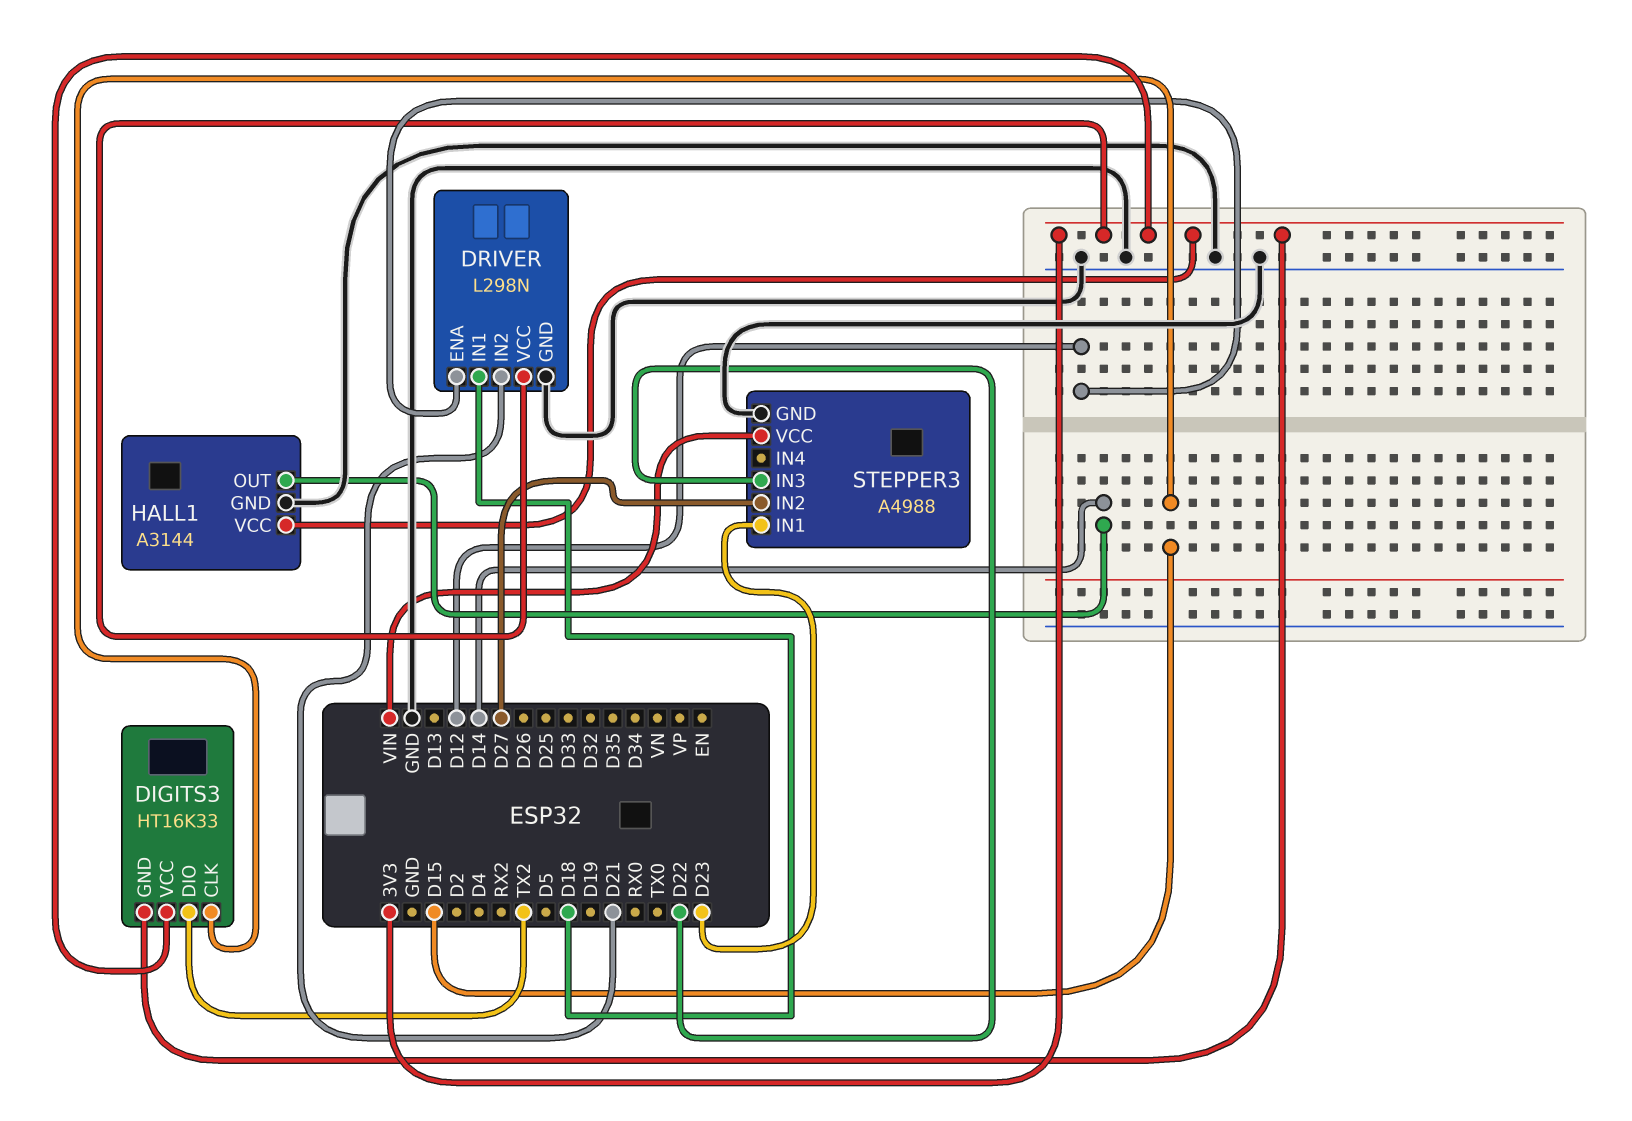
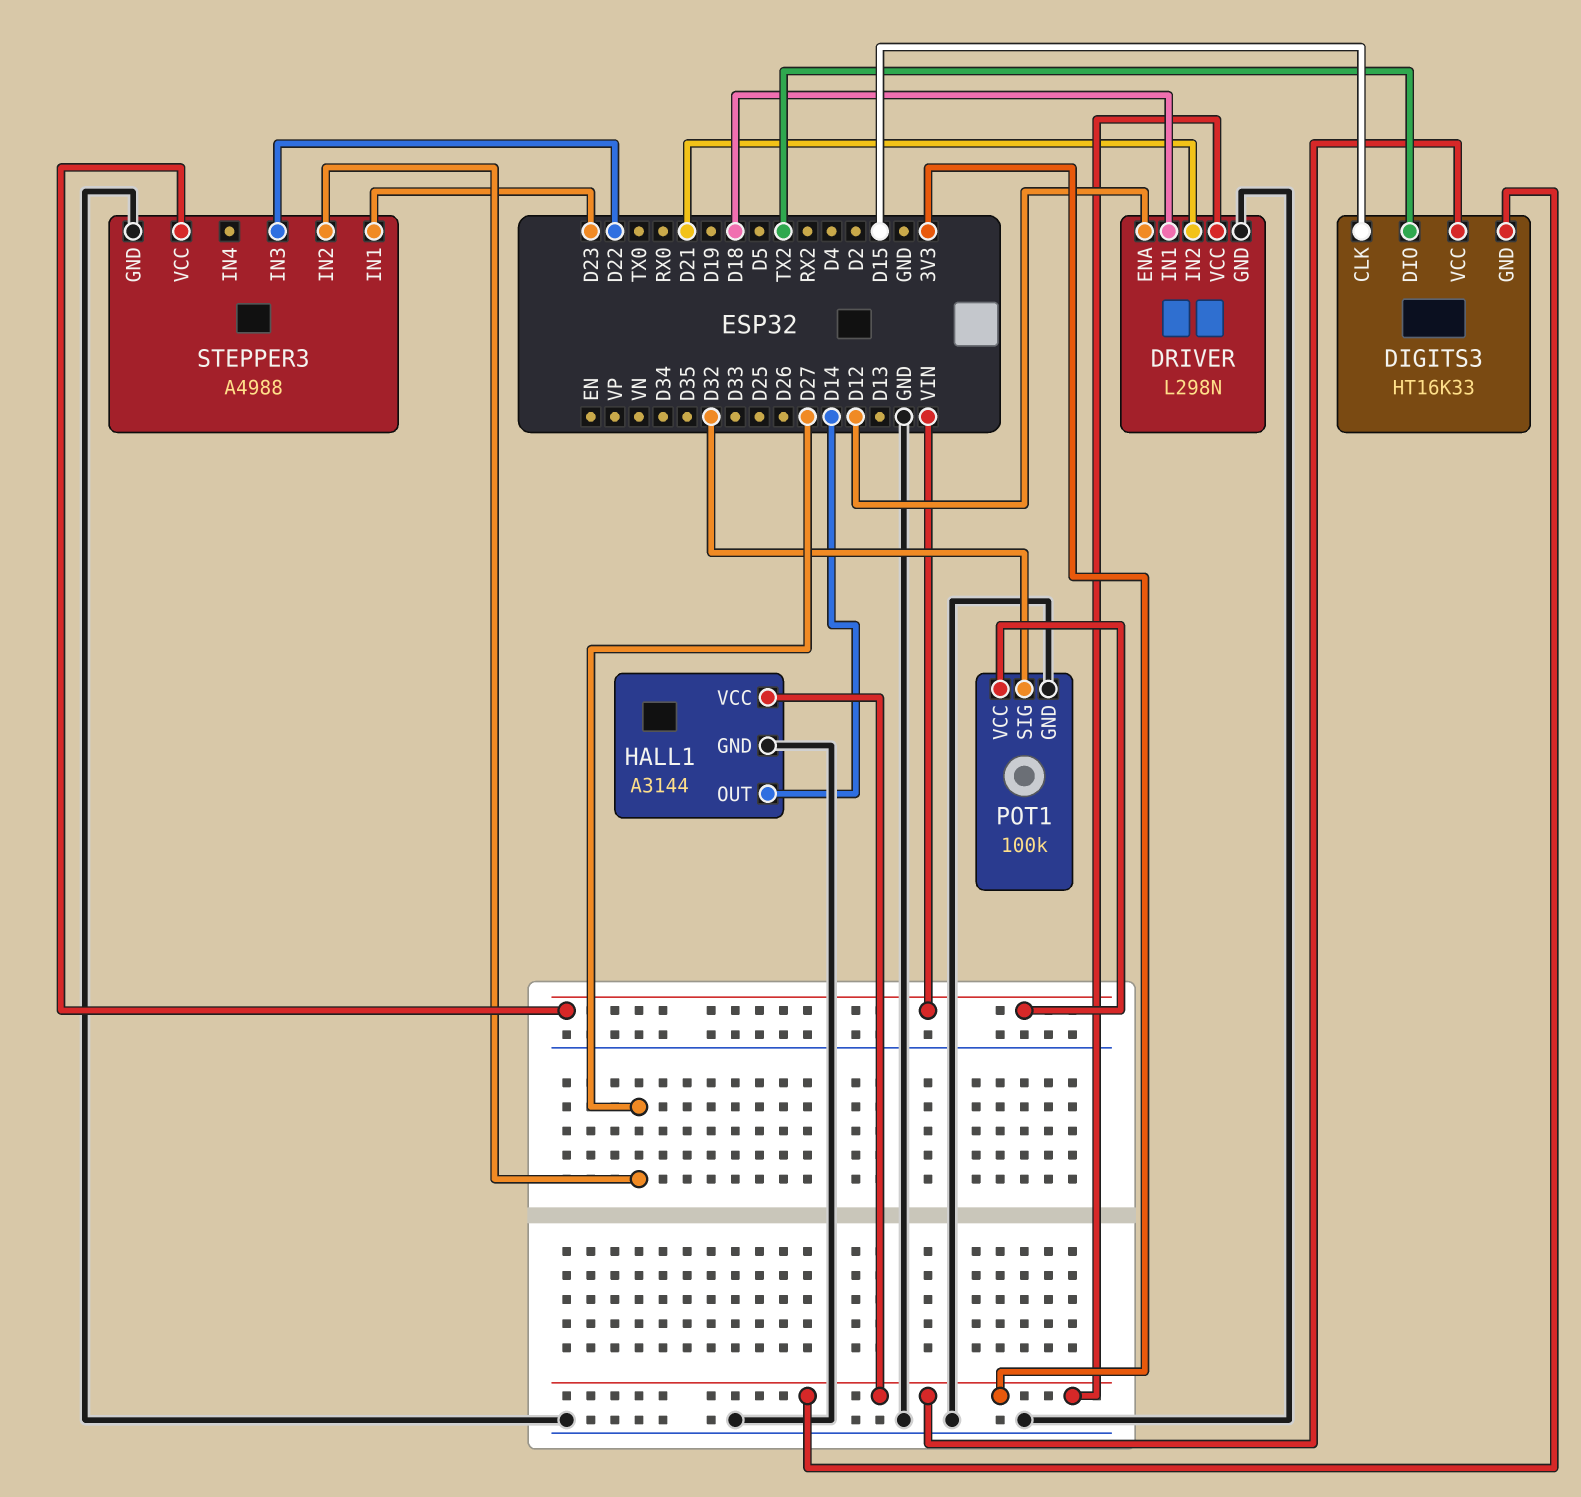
POT1: none -> 100k
POT1 pin GND: none -> GND
POT1 pin SIG: none -> D32
POT1 pin VCC: none -> VIN

